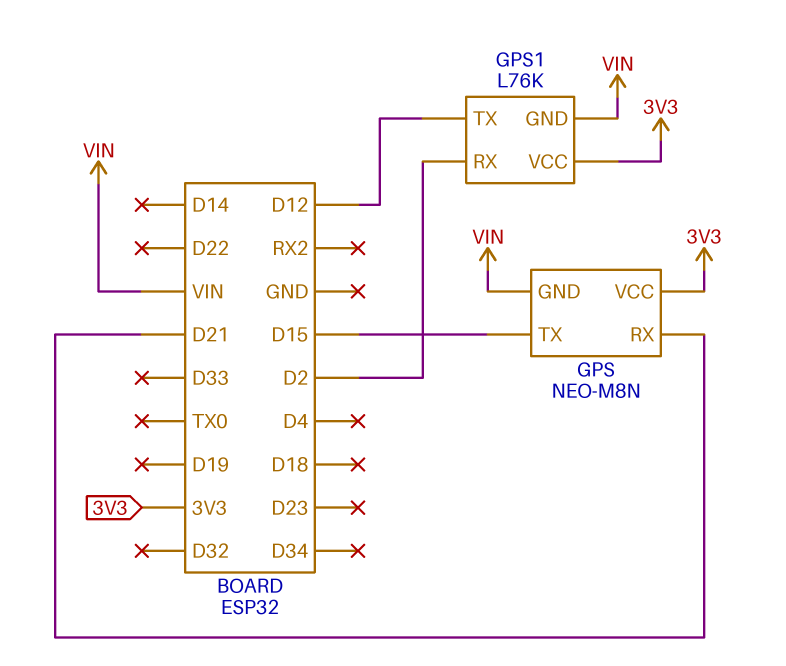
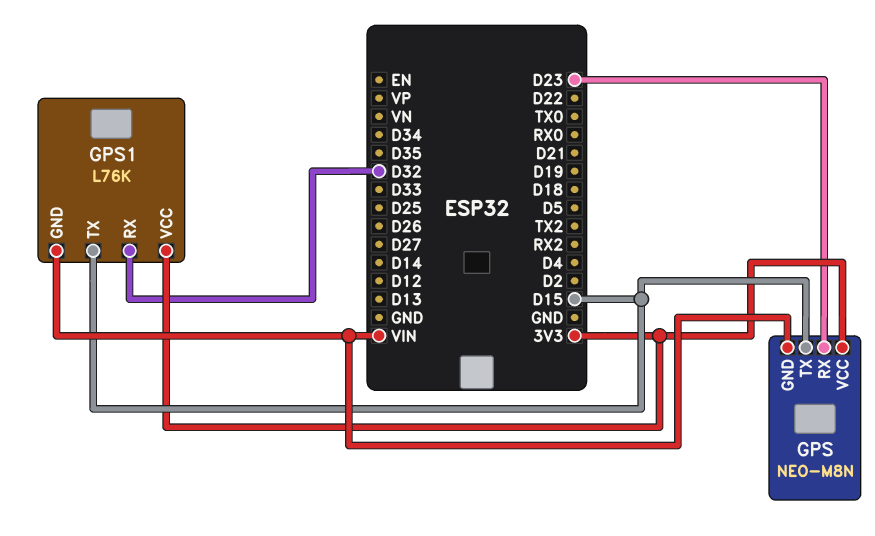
GPS pin RX: D21 -> D23
GPS1 pin RX: D2 -> D32
GPS1 pin TX: D12 -> D15

